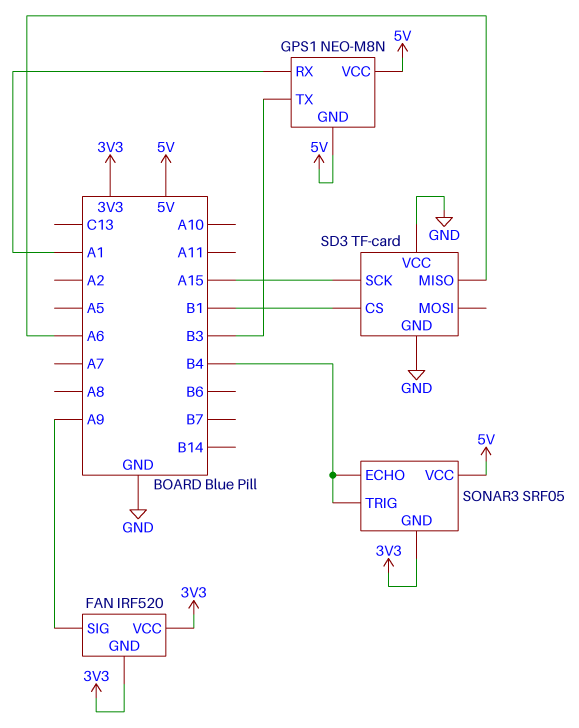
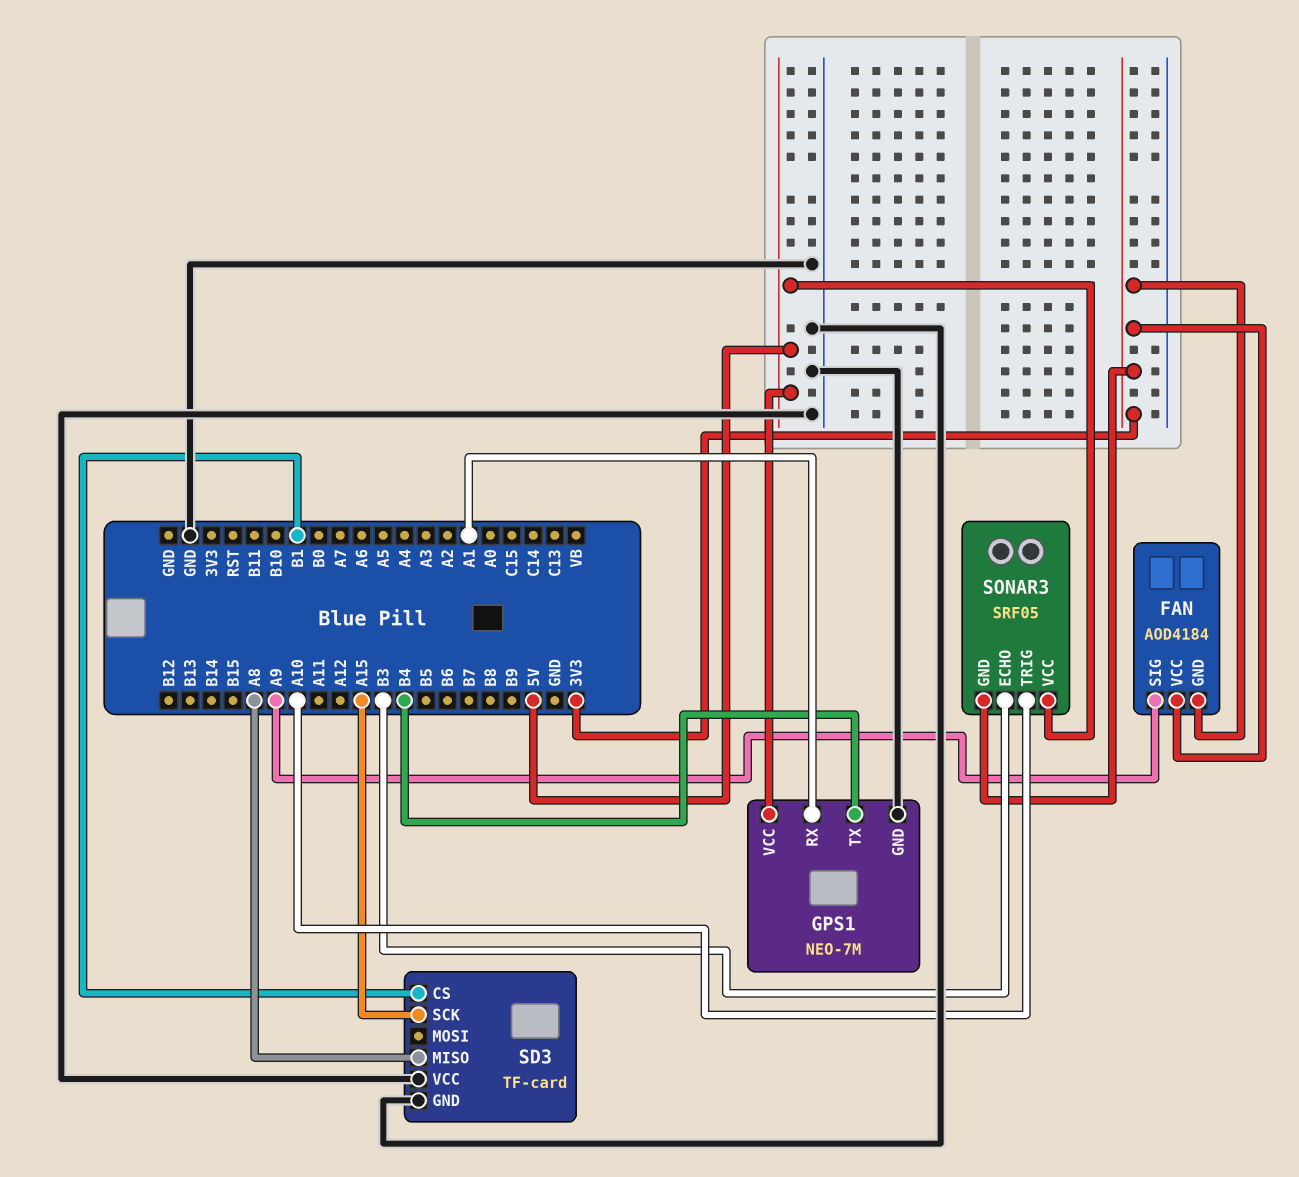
FAN: IRF520 -> AOD4184
GPS1: NEO-M8N -> NEO-7M
GPS1 pin GND: 5V -> GND
GPS1 pin TX: B3 -> B4
SD3 pin MISO: A6 -> A8
SONAR3 pin ECHO: B4 -> B3
SONAR3 pin TRIG: B4 -> A10

